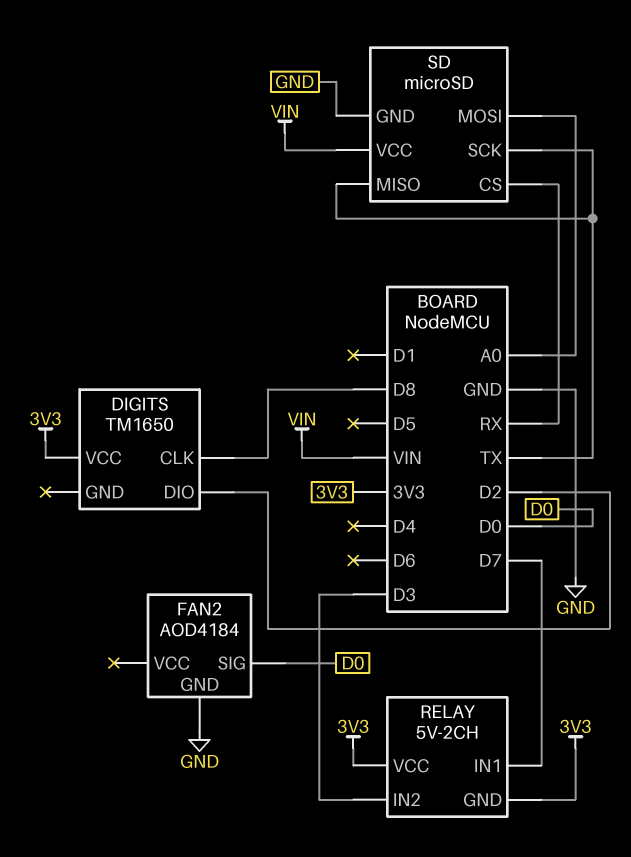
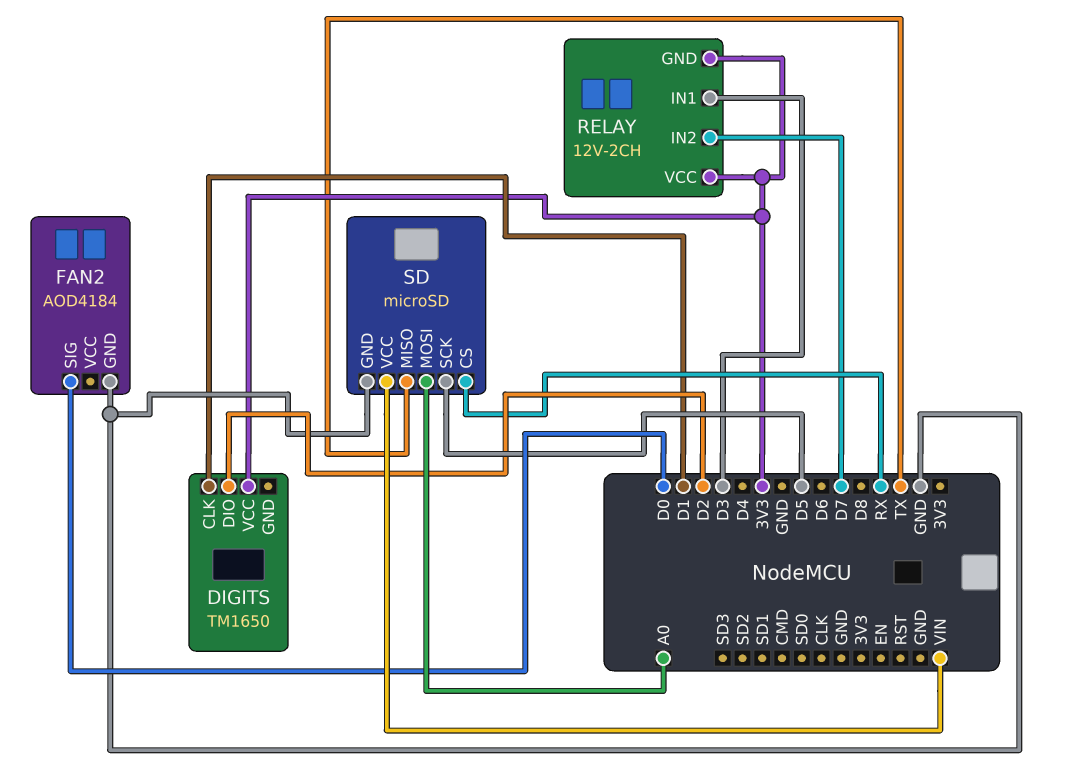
DIGITS pin CLK: D8 -> D1
RELAY: 5V-2CH -> 12V-2CH
RELAY pin IN1: D7 -> D3
RELAY pin IN2: D3 -> D7
SD pin SCK: TX -> D5

